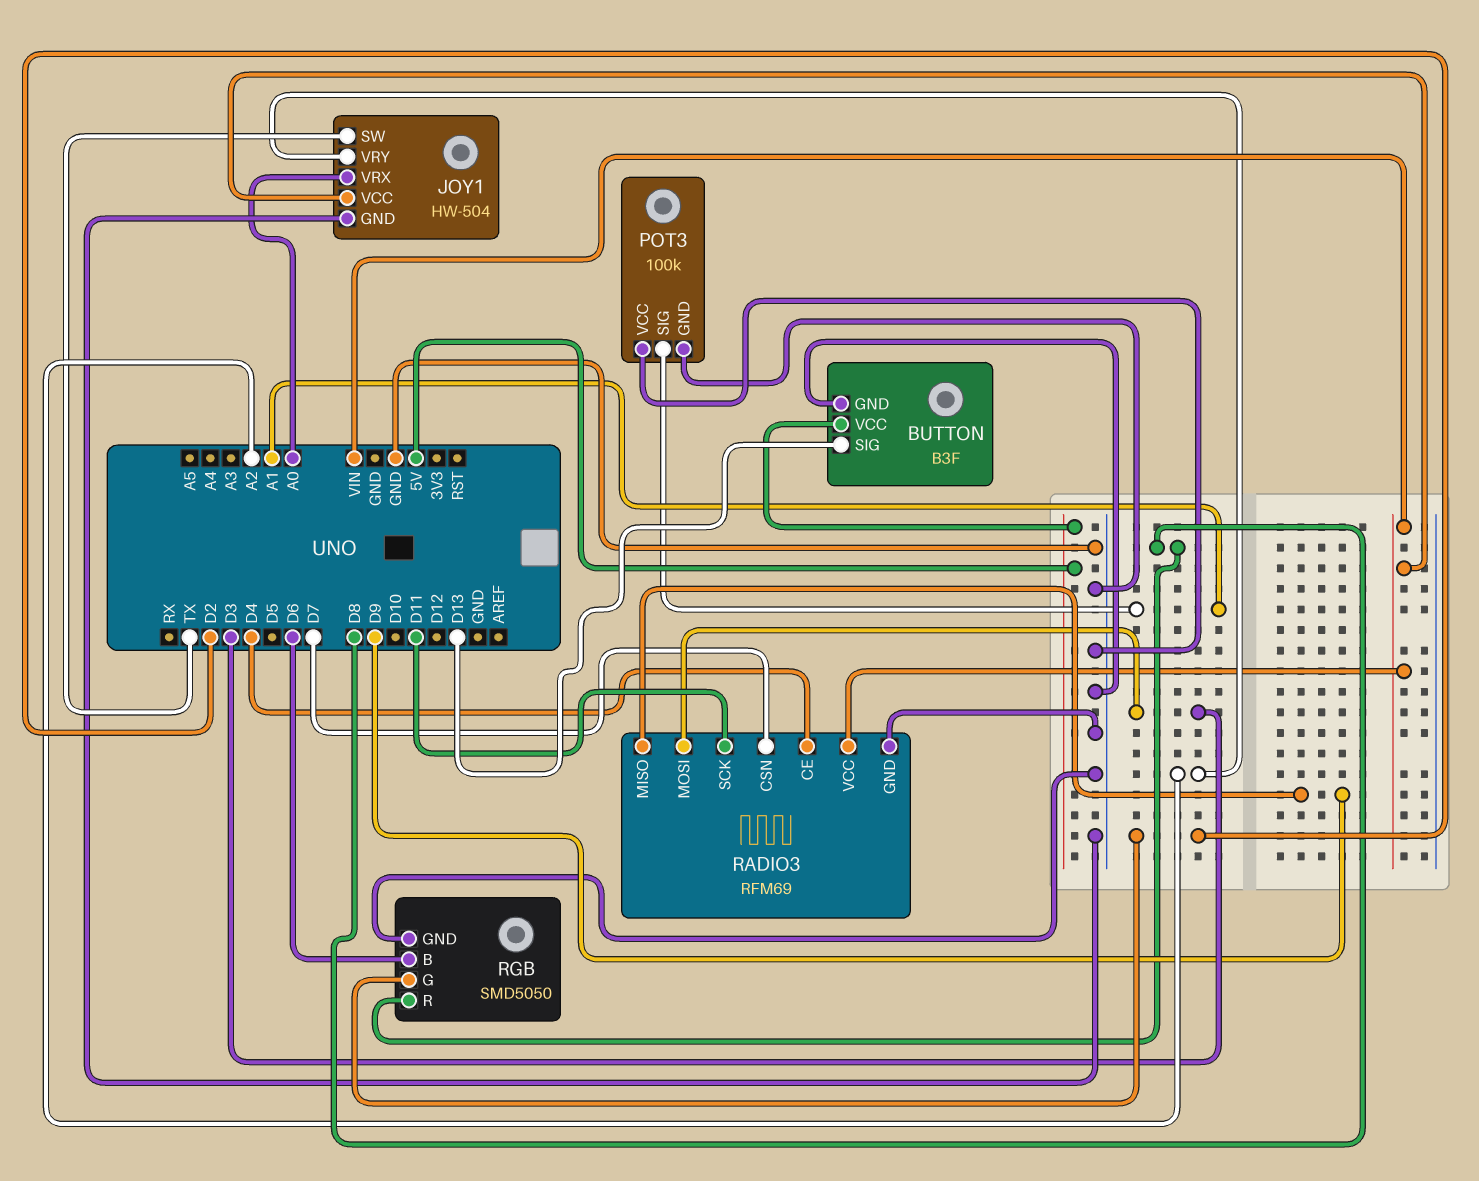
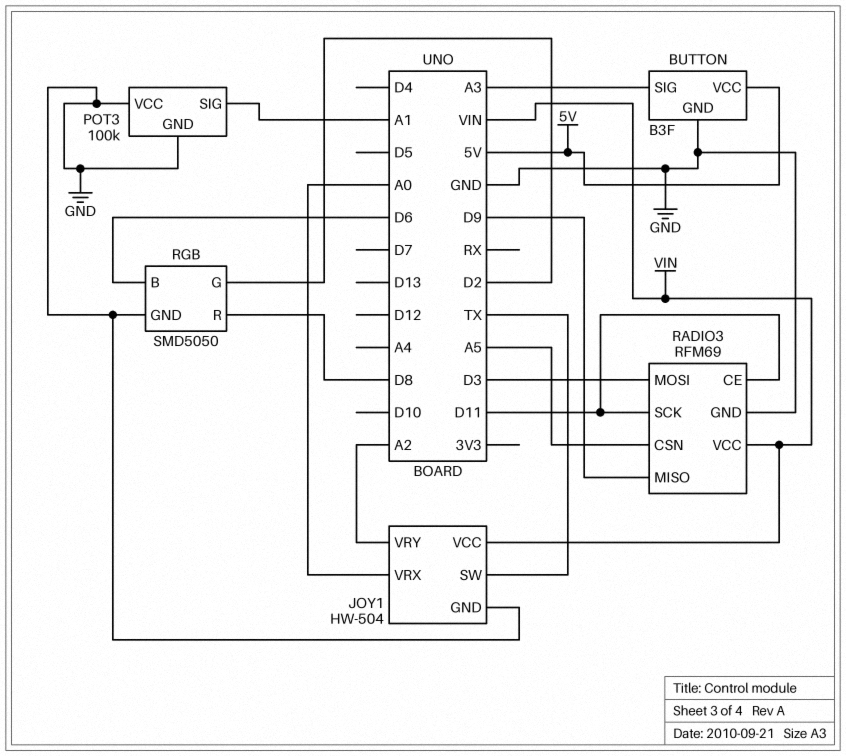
BUTTON pin SIG: D13 -> A3
RADIO3 pin CE: D4 -> D11
RADIO3 pin CSN: D7 -> A5

